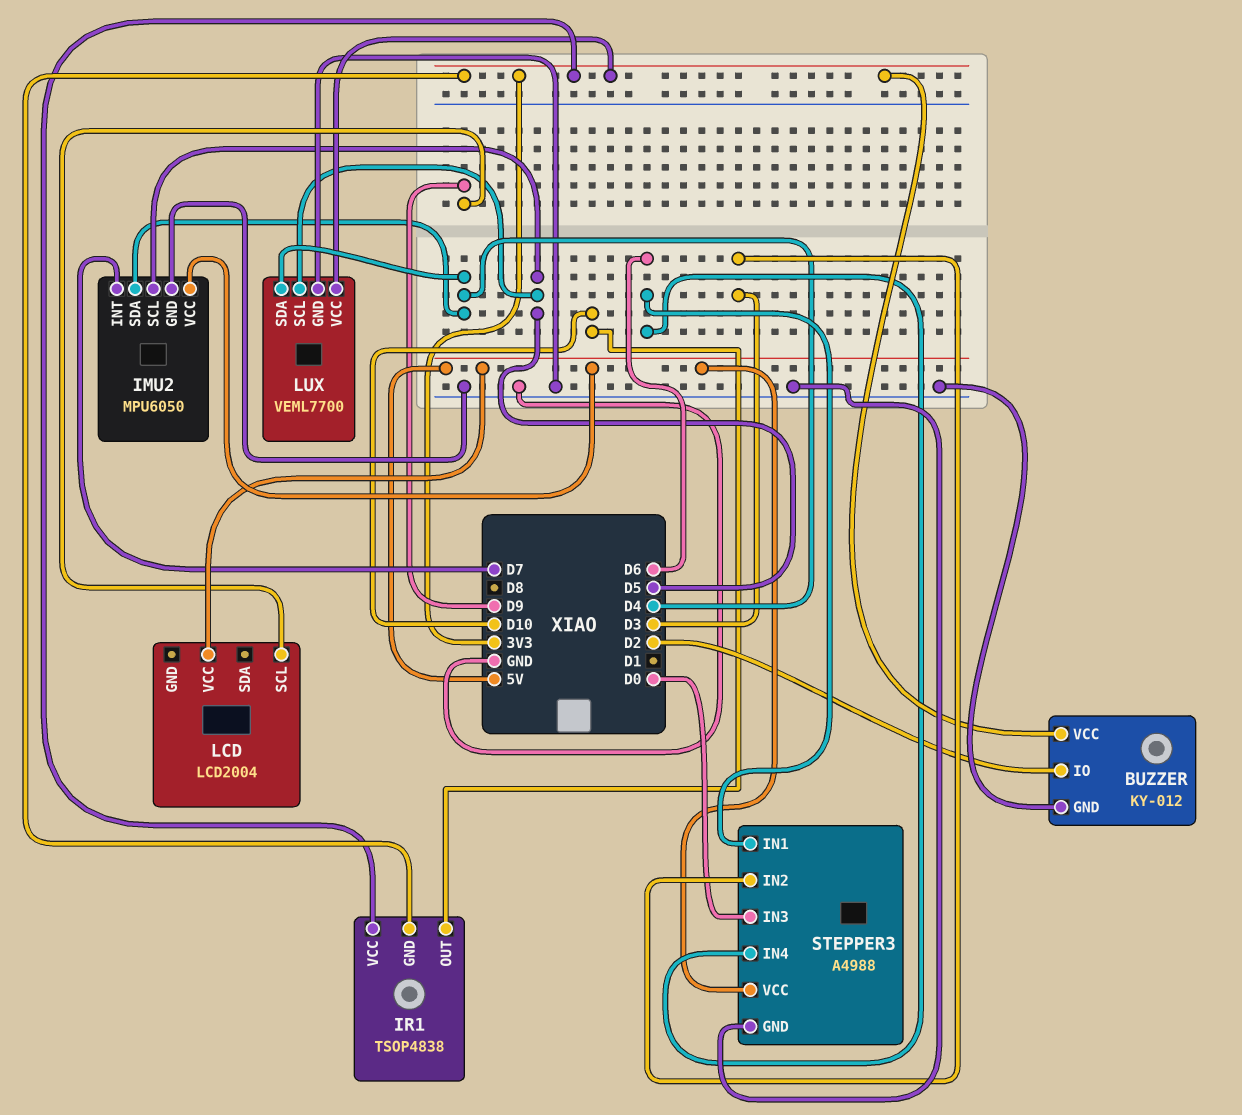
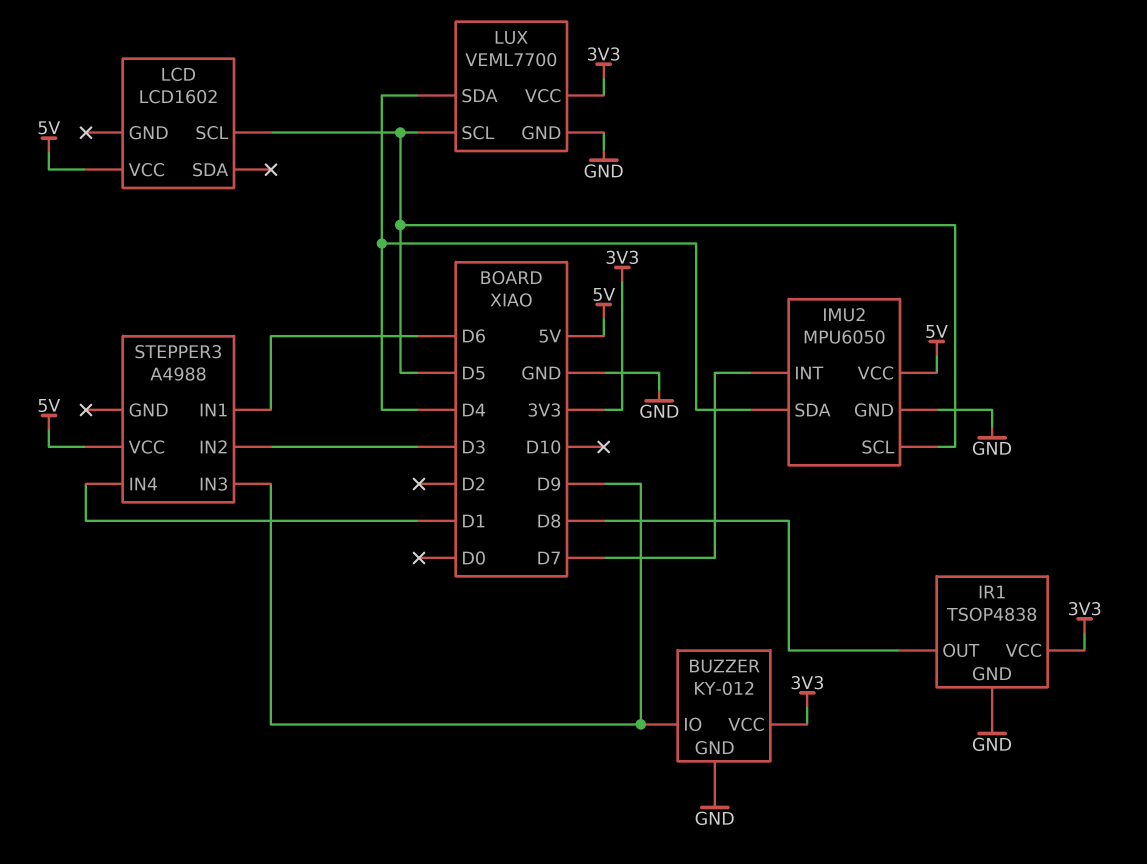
BUZZER pin IO: D2 -> D9
IR1 pin GND: 3V3 -> GND
IR1 pin OUT: D10 -> D8
LCD: LCD2004 -> LCD1602
LCD pin SCL: D9 -> D5
STEPPER3 pin GND: GND -> none
STEPPER3 pin IN3: D0 -> D9
STEPPER3 pin IN4: D6 -> D1

